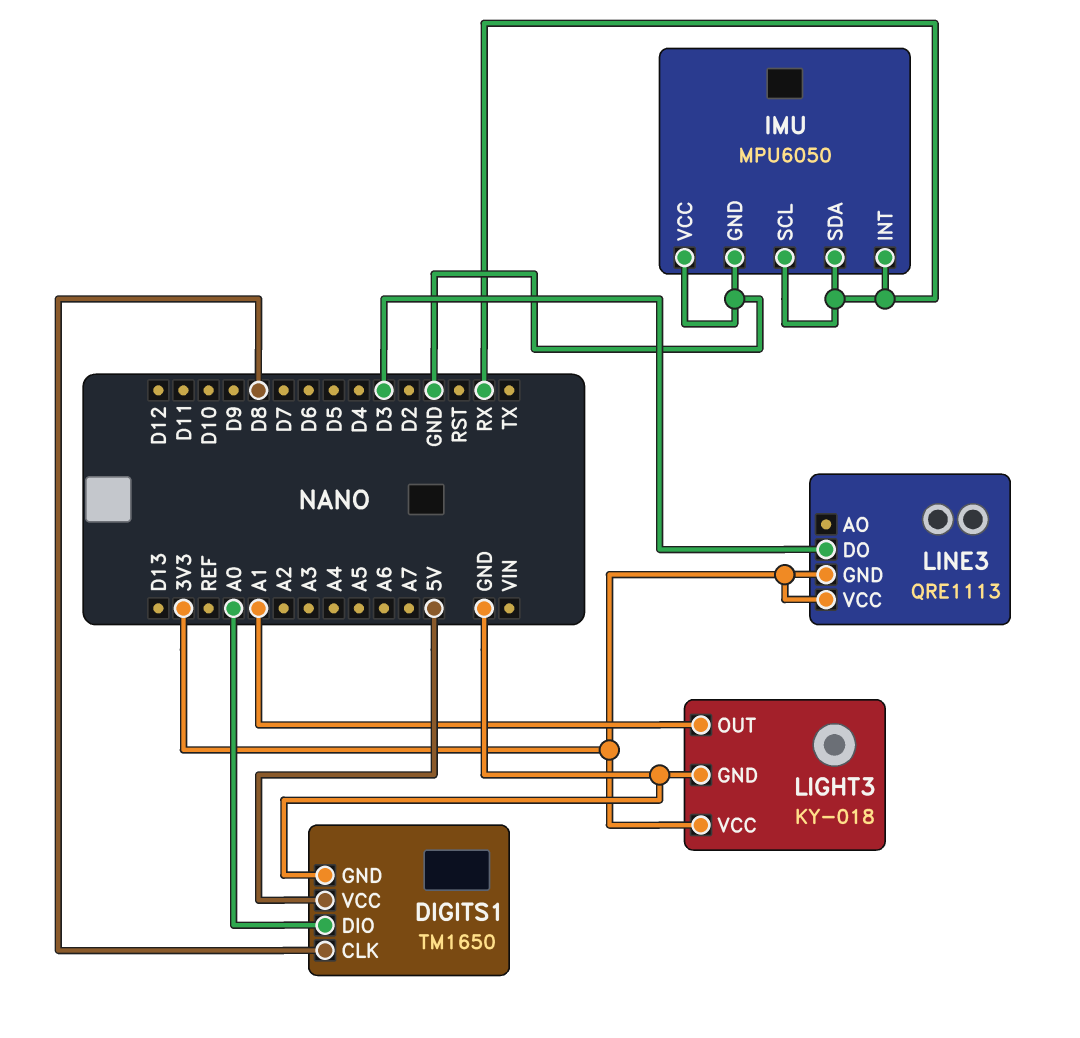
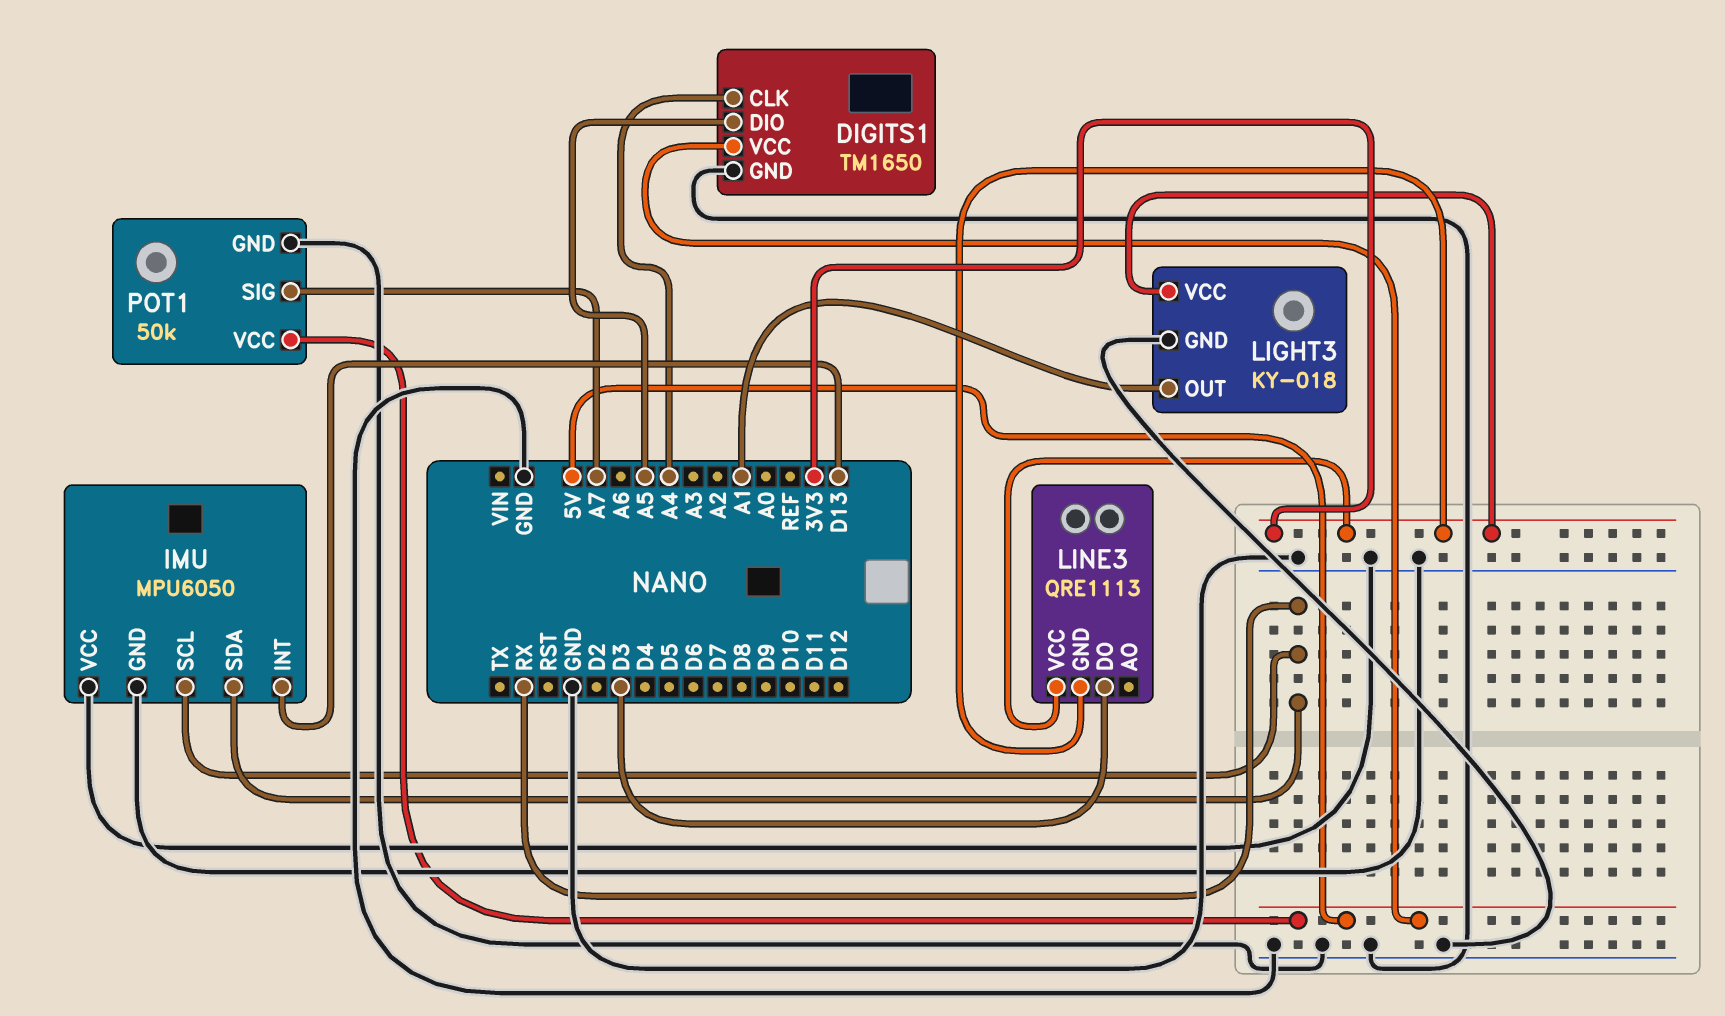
DIGITS1 pin CLK: D8 -> A4
DIGITS1 pin DIO: A0 -> A5
IMU pin INT: RX -> D13
POT1: none -> 50k
POT1 pin GND: none -> GND
POT1 pin SIG: none -> A7
POT1 pin VCC: none -> 5V

